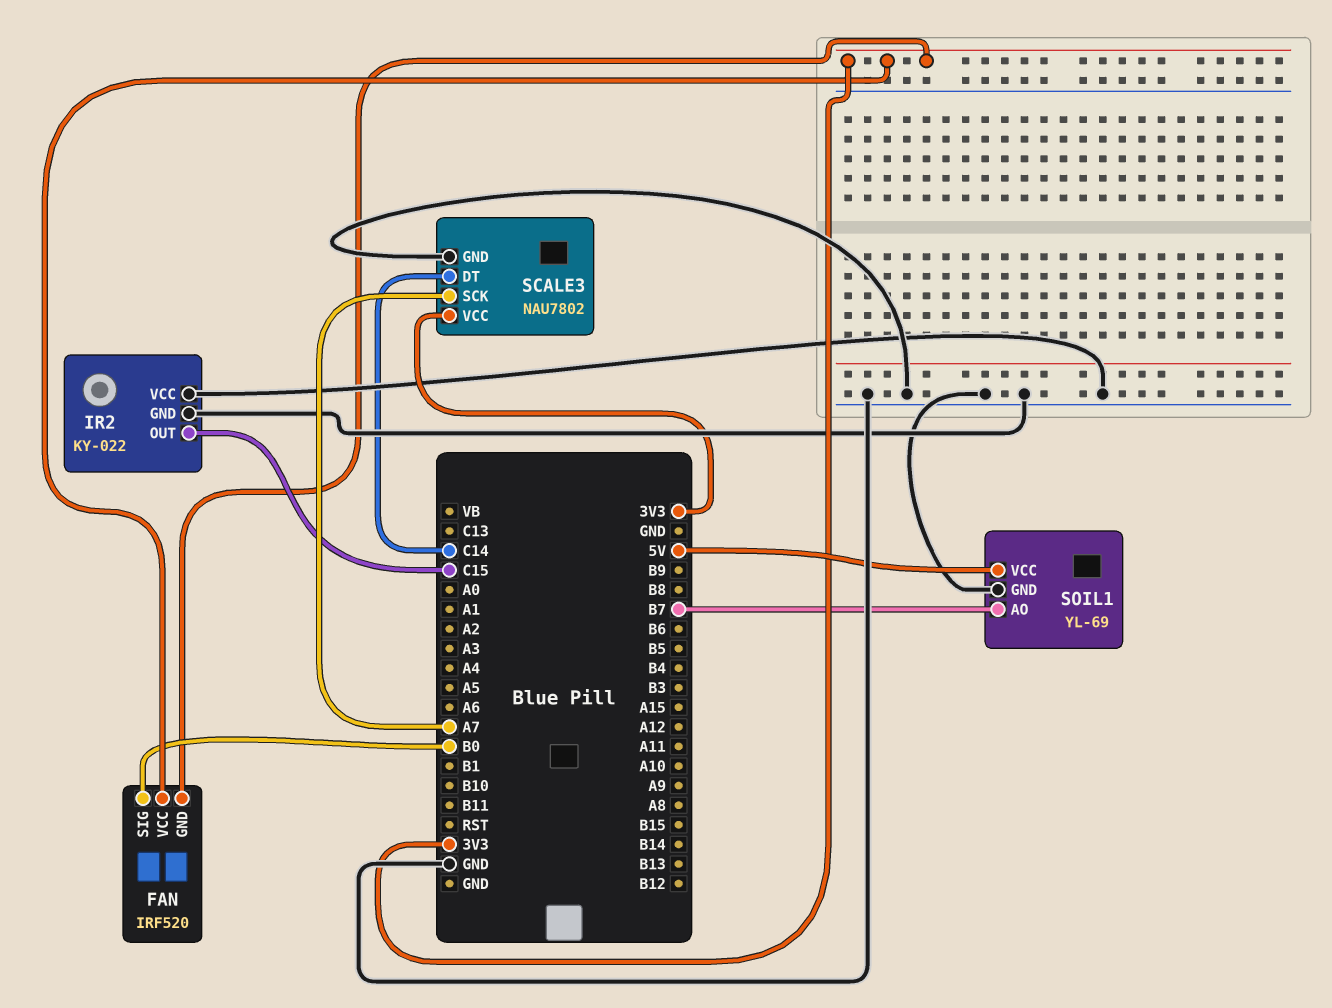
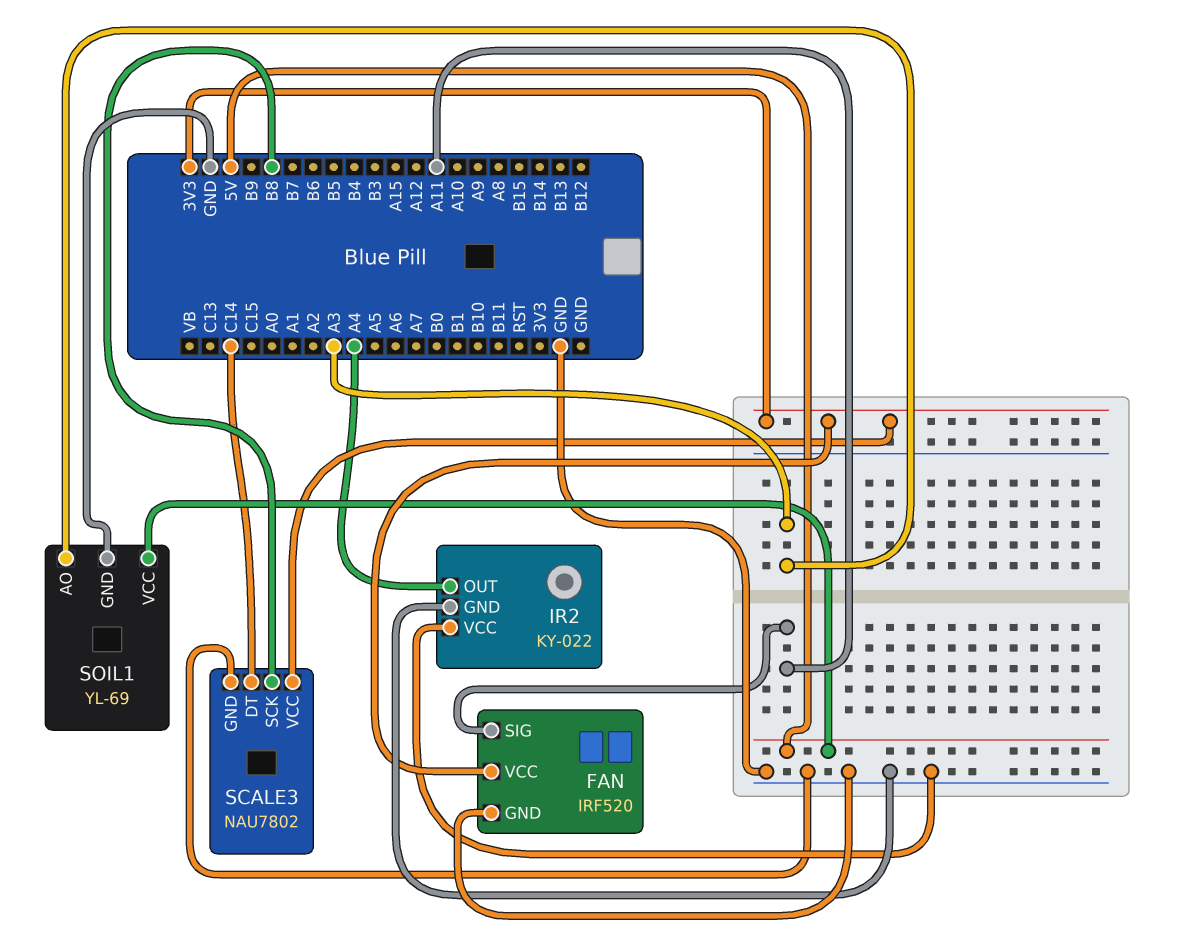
FAN pin GND: 3V3 -> GND
FAN pin SIG: B0 -> A11
IR2 pin OUT: C15 -> A4
SCALE3 pin SCK: A7 -> B8
SOIL1 pin AO: B7 -> A3

